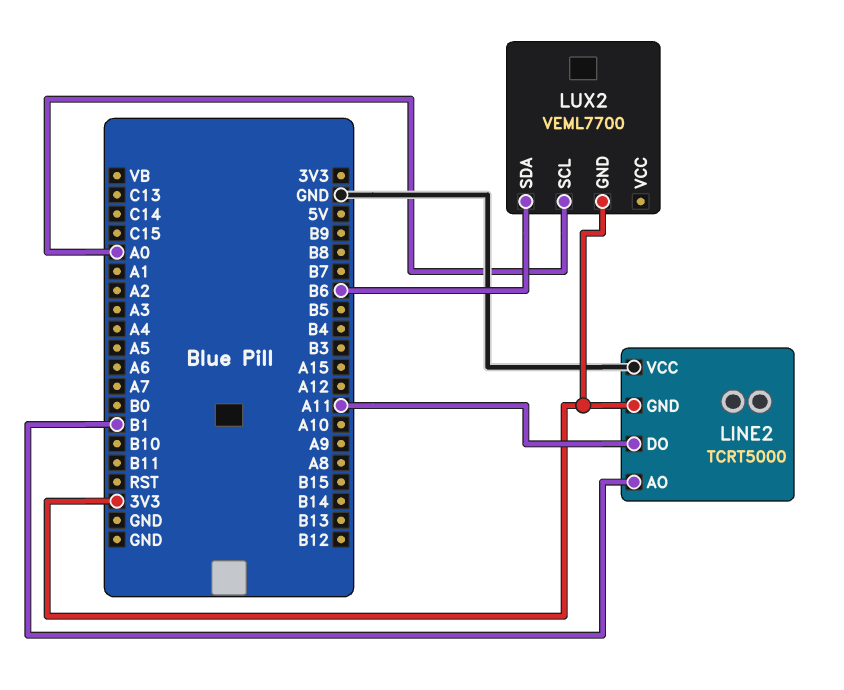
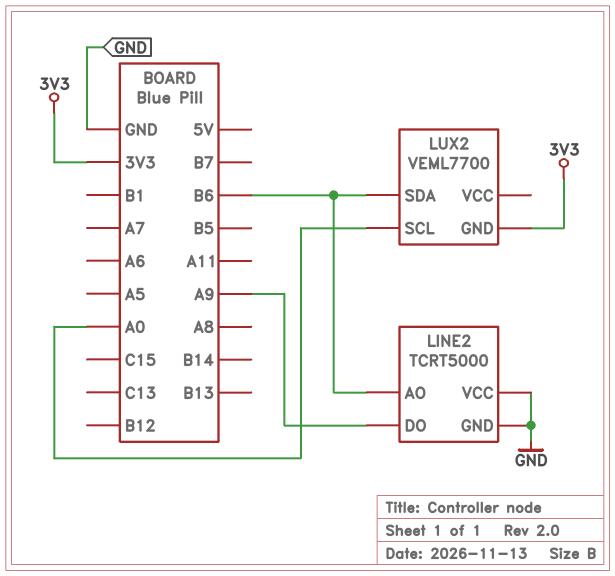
LINE2 pin AO: B1 -> B6
LINE2 pin DO: A11 -> A9
LINE2 pin GND: 3V3 -> GND

